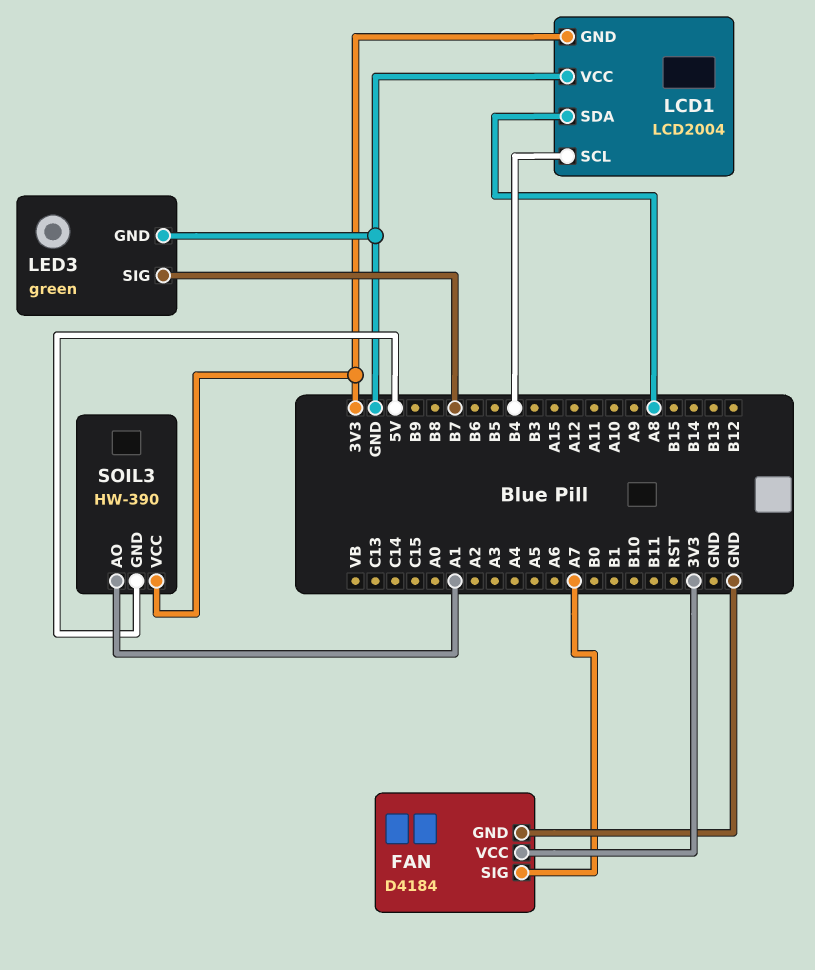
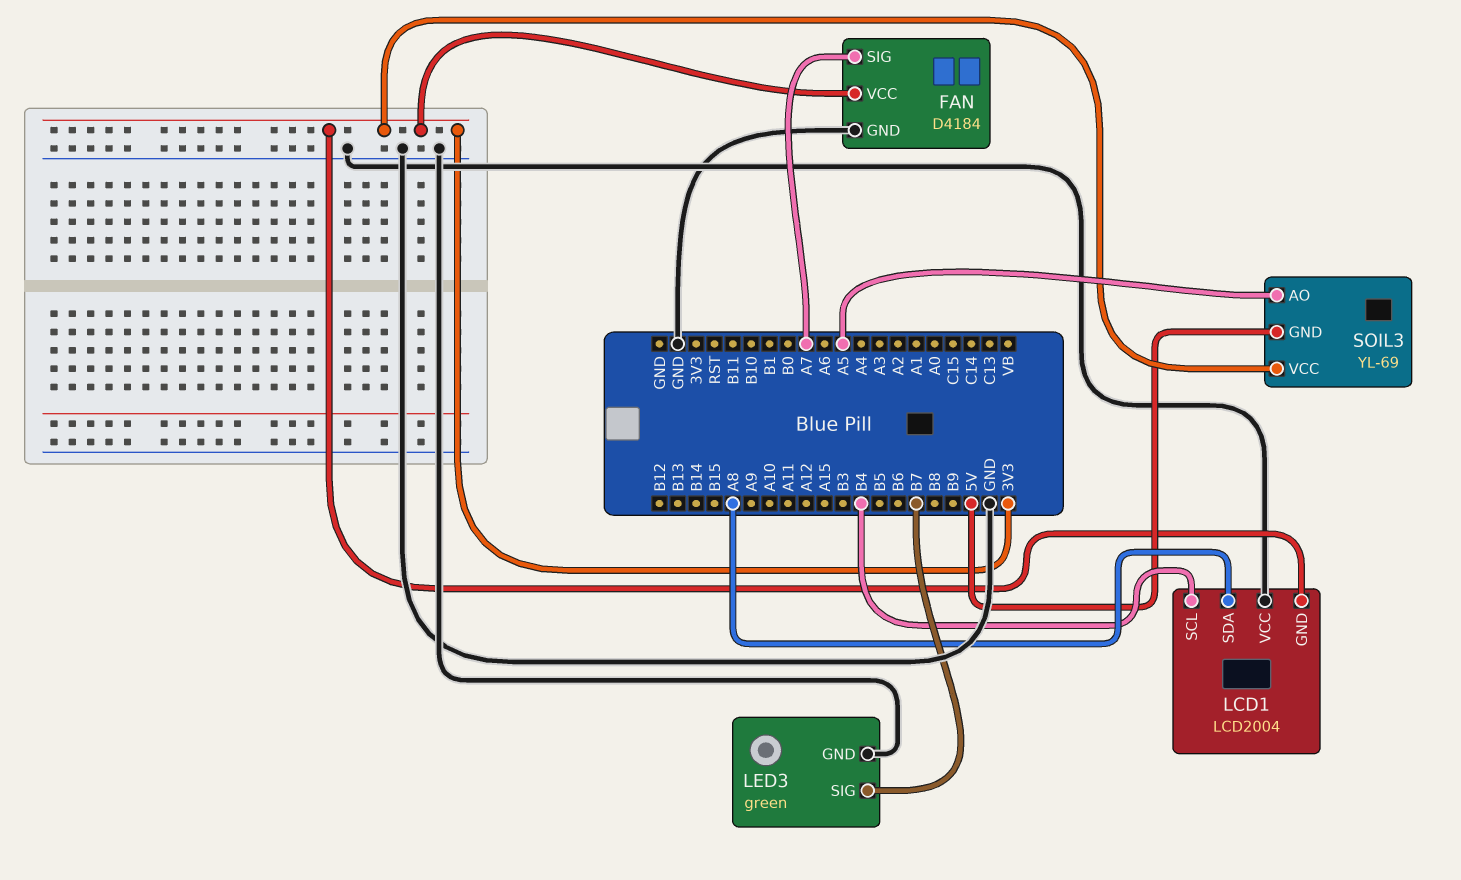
SOIL3: HW-390 -> YL-69
SOIL3 pin AO: A1 -> A5

